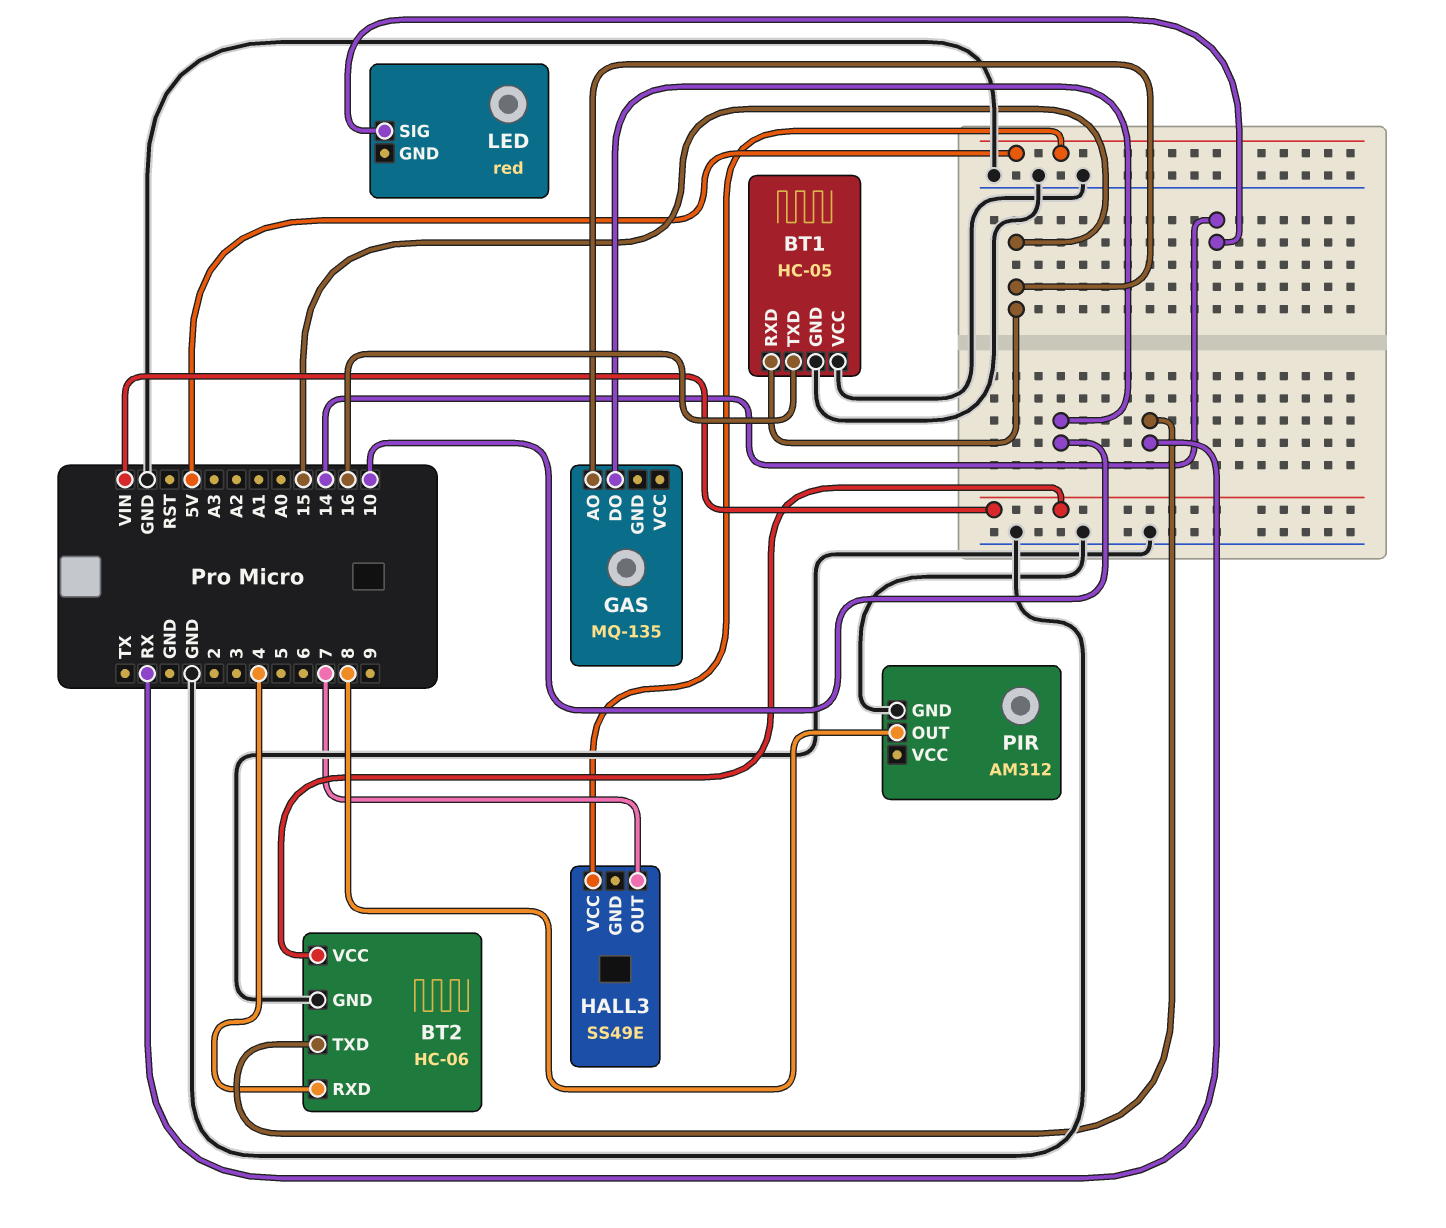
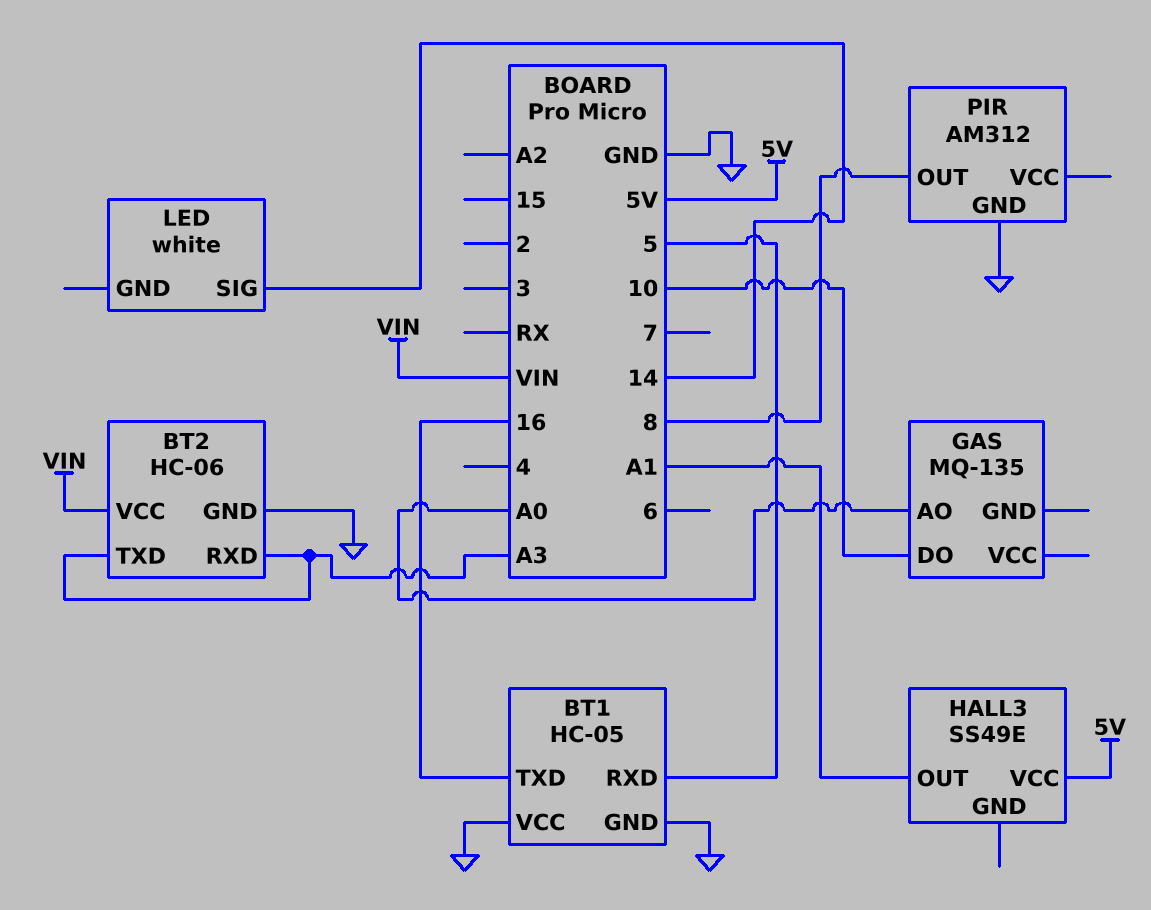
BT1 pin RXD: 15 -> 5
BT2 pin RXD: 4 -> A3
BT2 pin TXD: RX -> A3
GAS pin AO: 15 -> A0
HALL3 pin OUT: 7 -> A1
LED: red -> white

